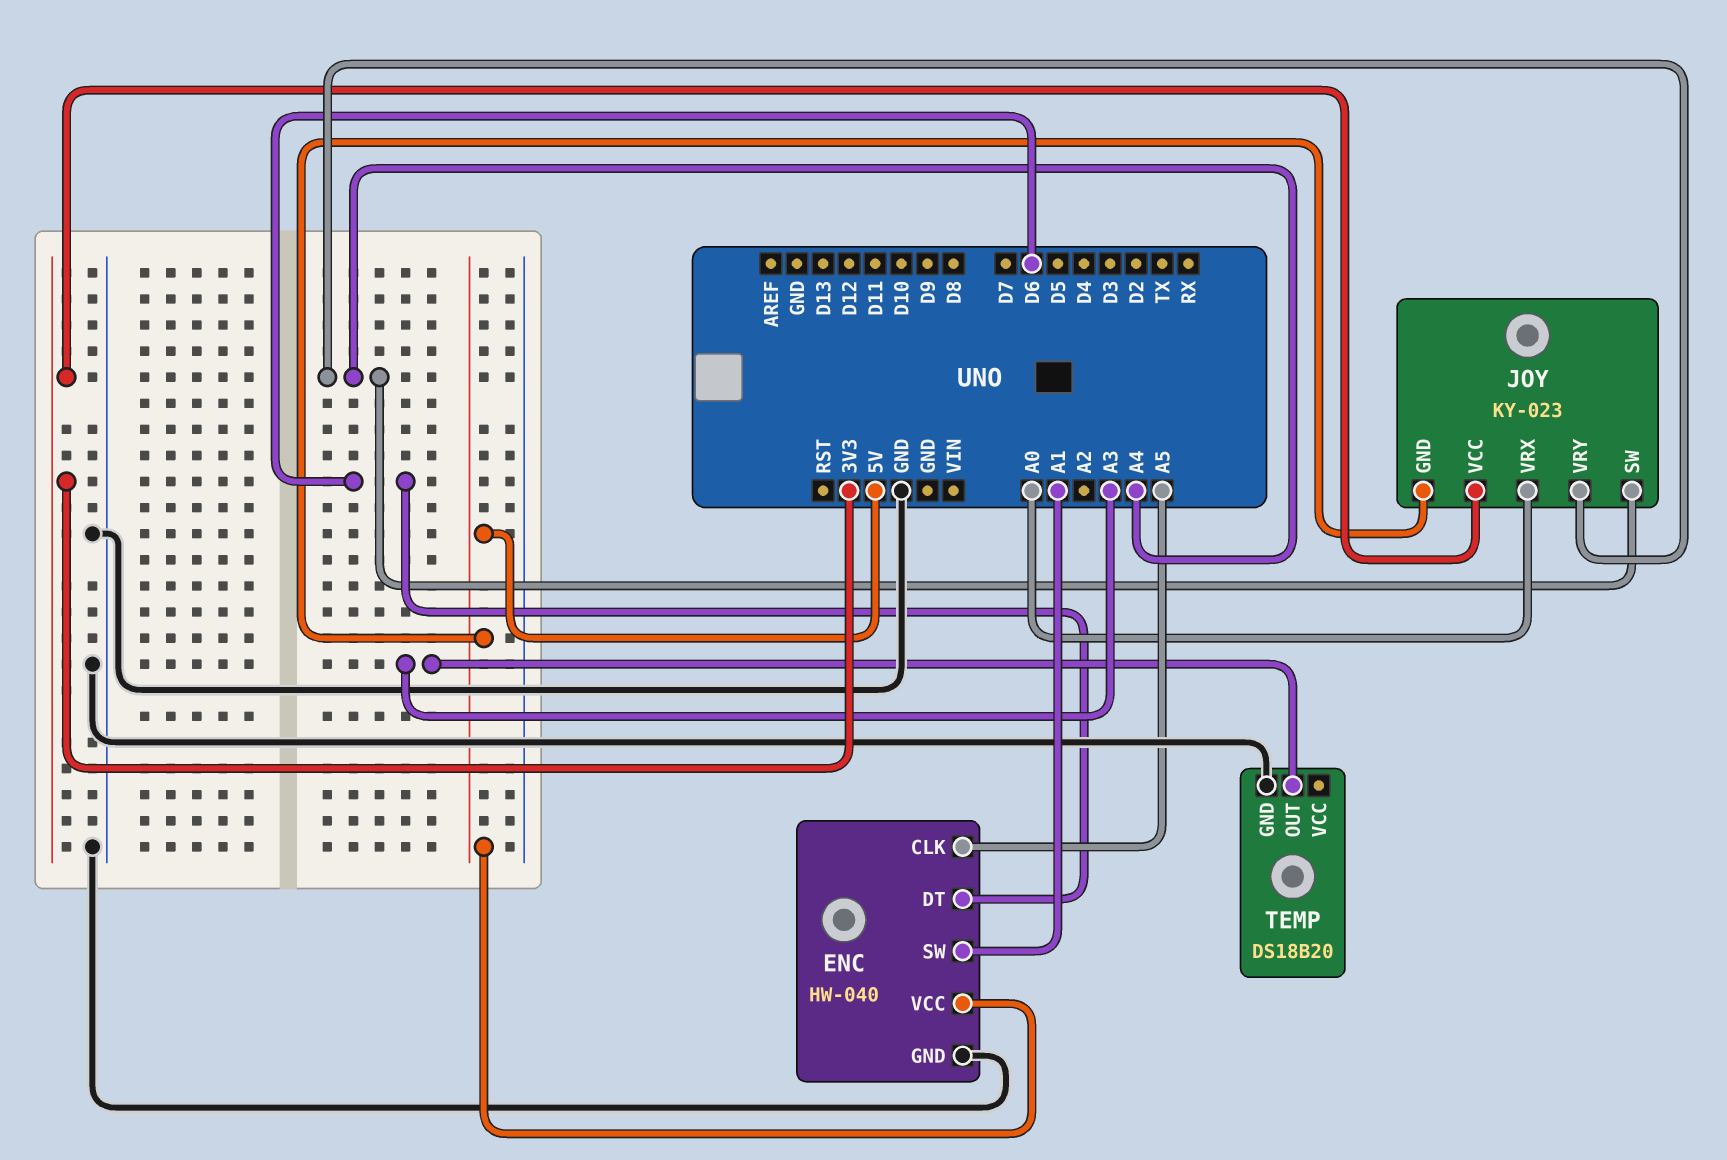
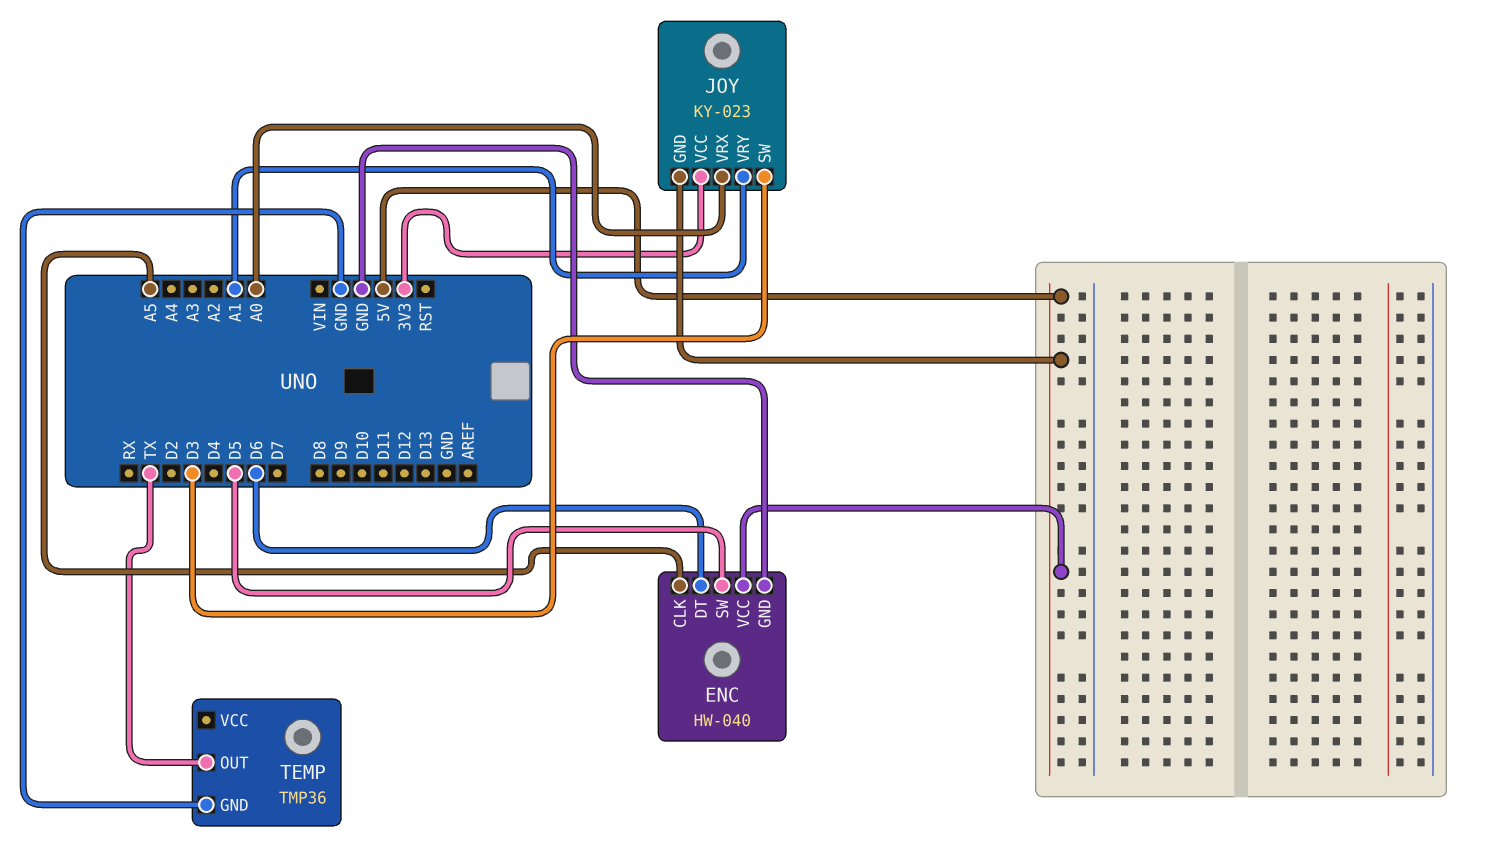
ENC pin SW: A1 -> D5
JOY pin SW: A4 -> D3
JOY pin VRY: A4 -> A1
TEMP: DS18B20 -> TMP36
TEMP pin OUT: A3 -> TX

